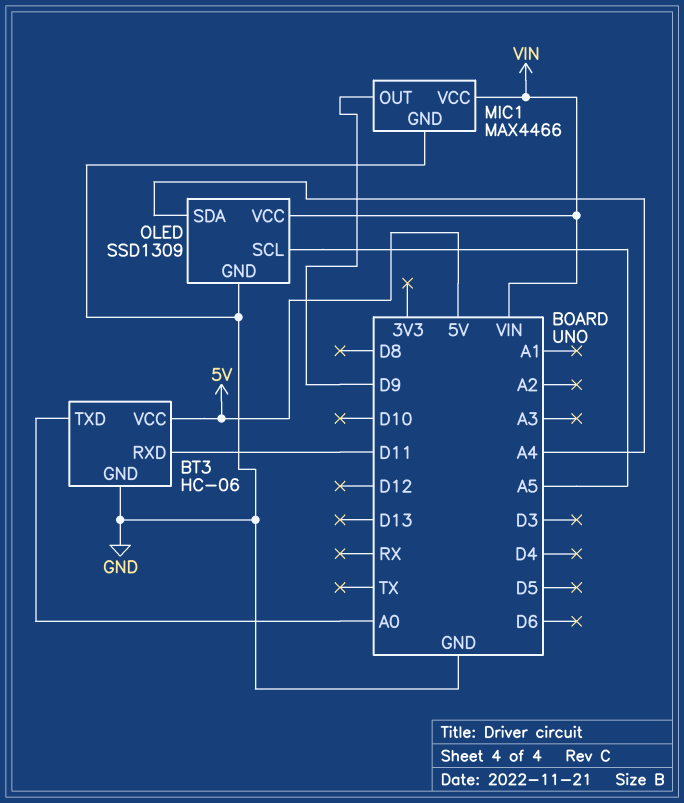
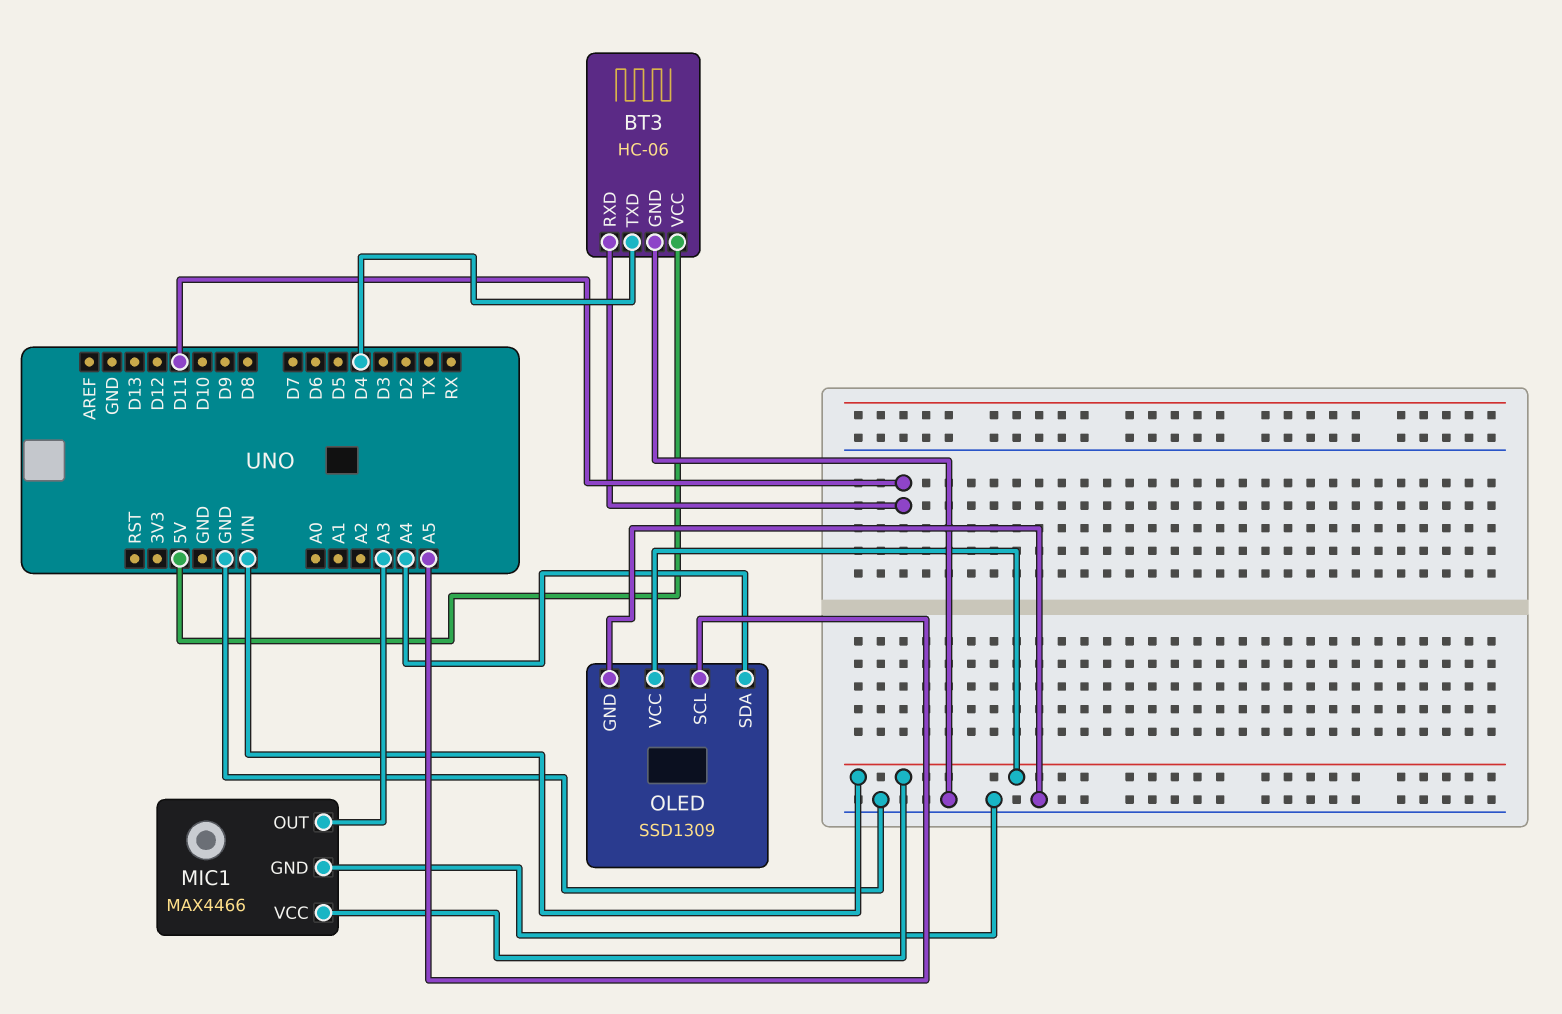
BT3 pin TXD: A0 -> D4
MIC1 pin OUT: D9 -> A3

